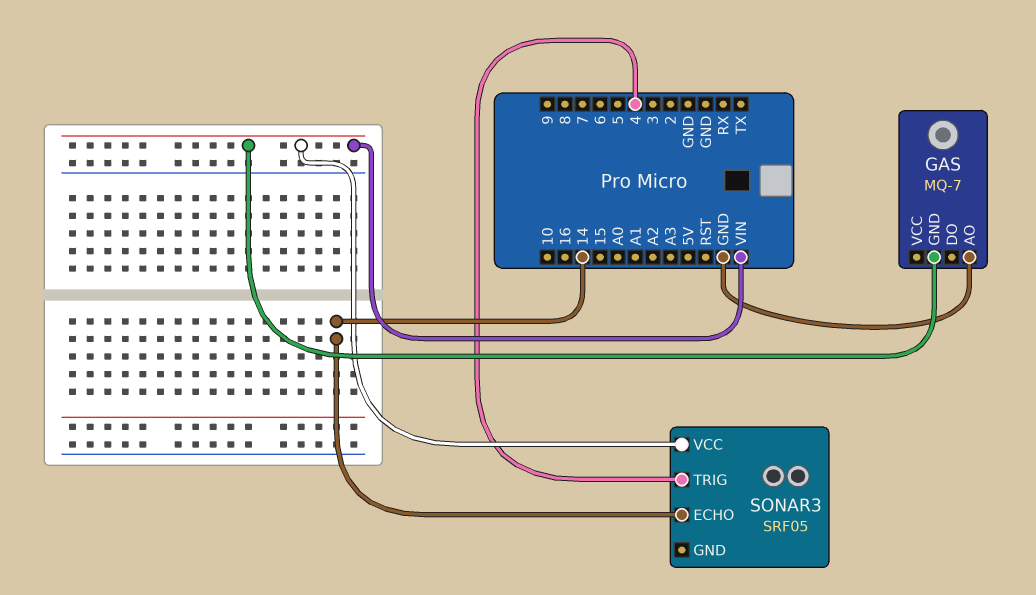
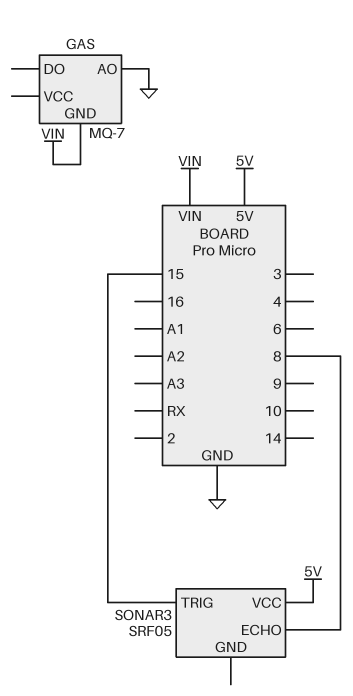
SONAR3 pin ECHO: 14 -> 8
SONAR3 pin TRIG: 4 -> 15
SONAR3 pin VCC: VIN -> 5V

